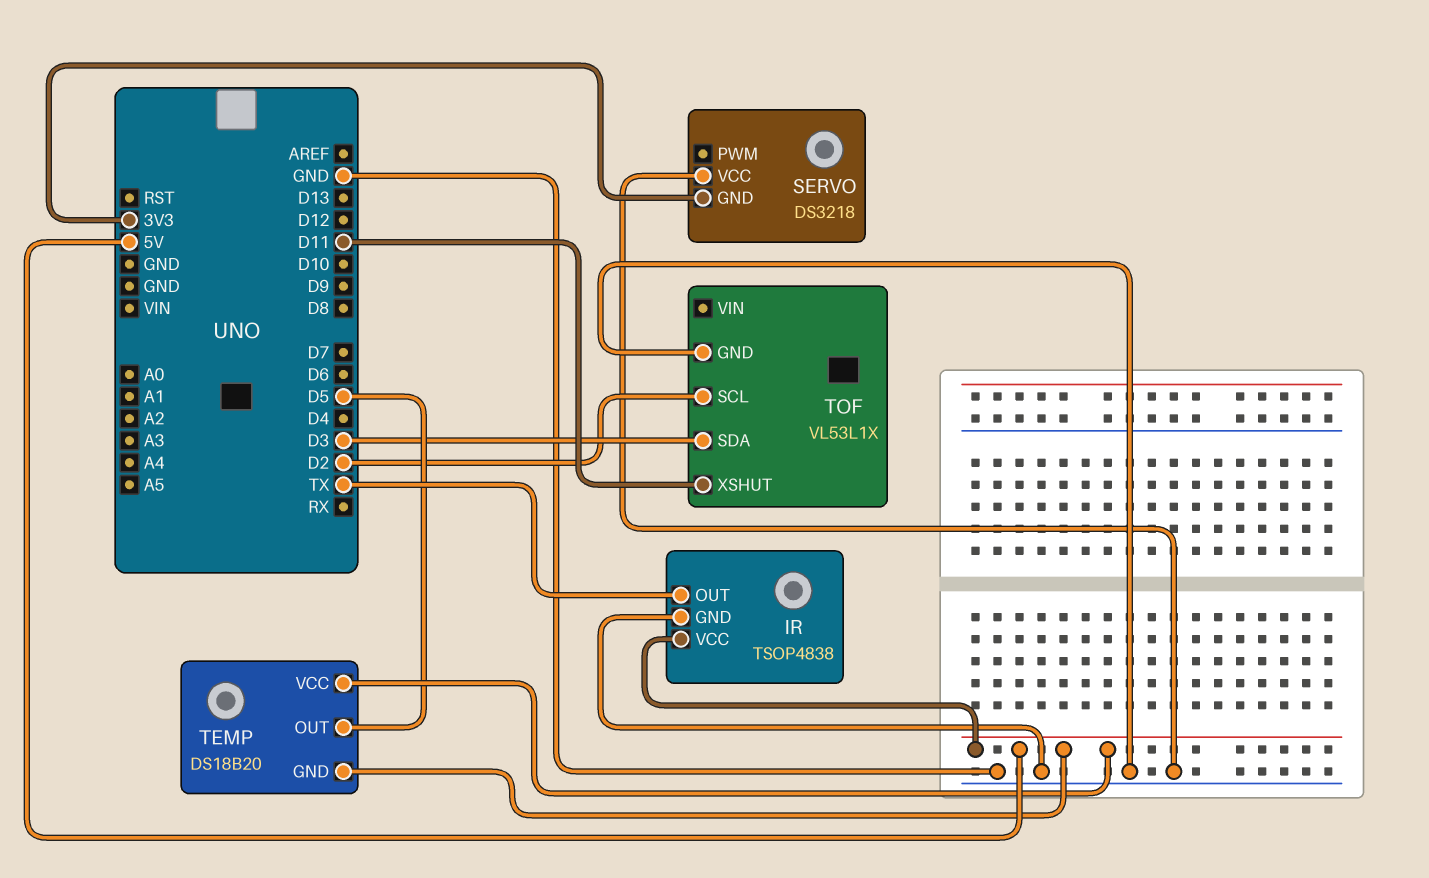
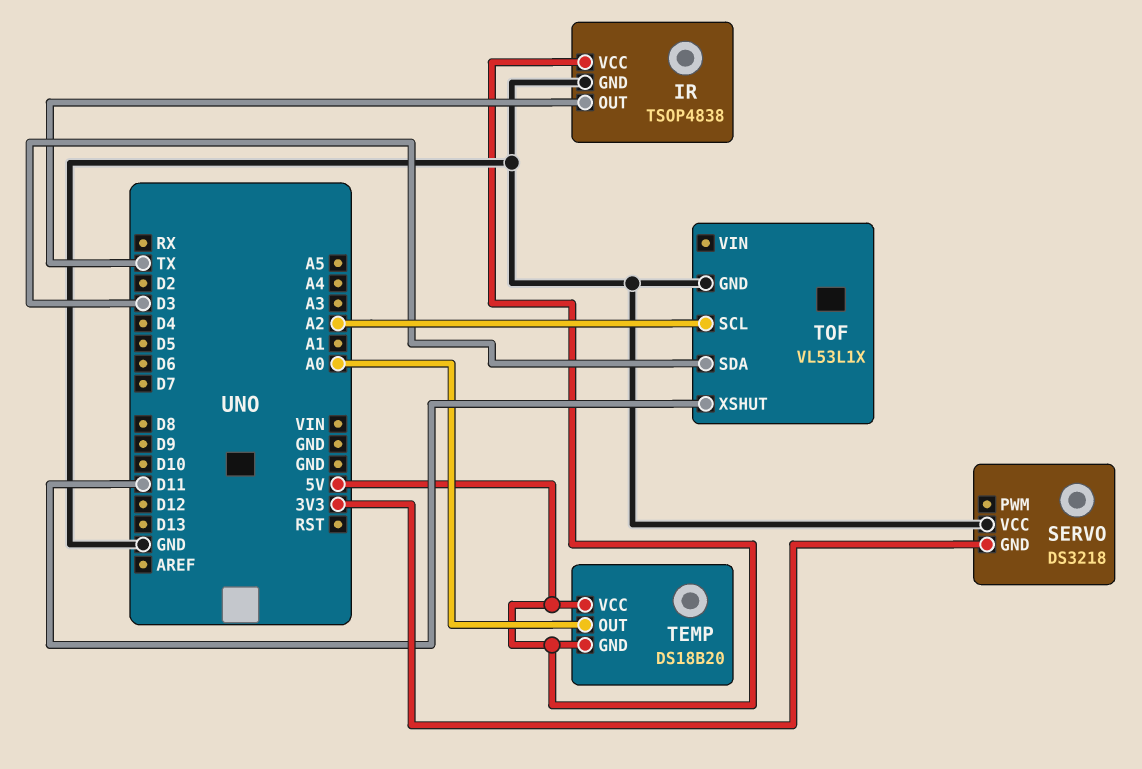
TEMP pin OUT: D5 -> A0
TOF pin SCL: D2 -> A2

